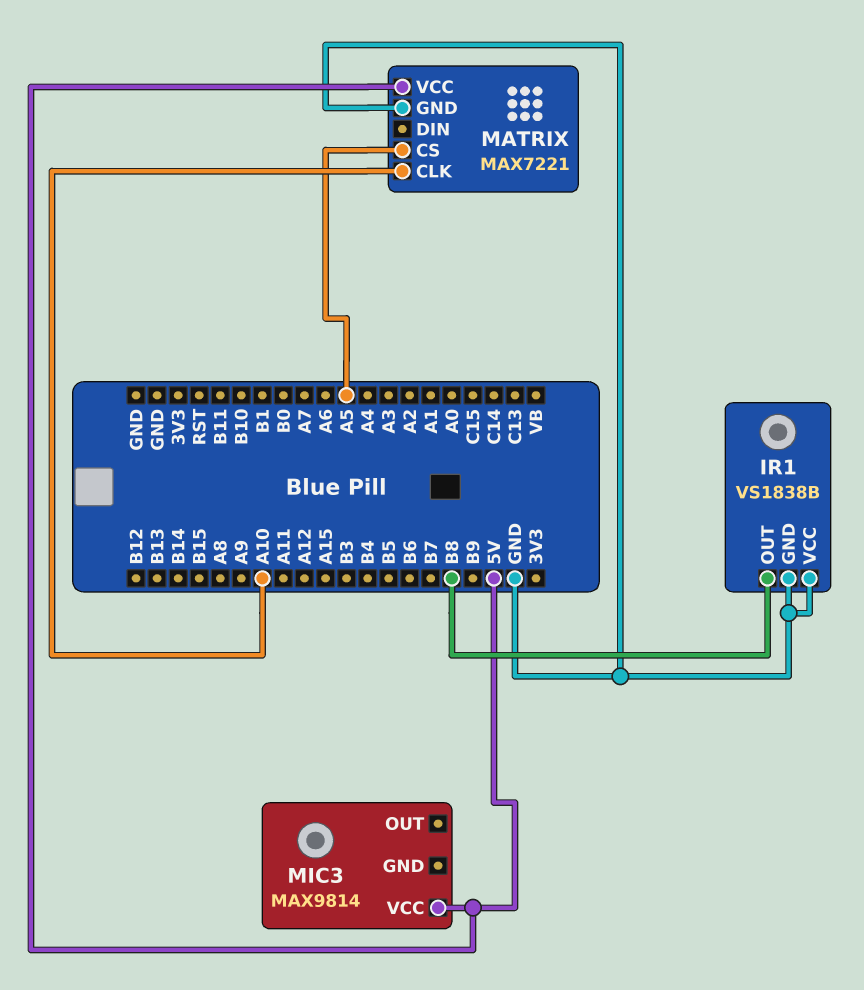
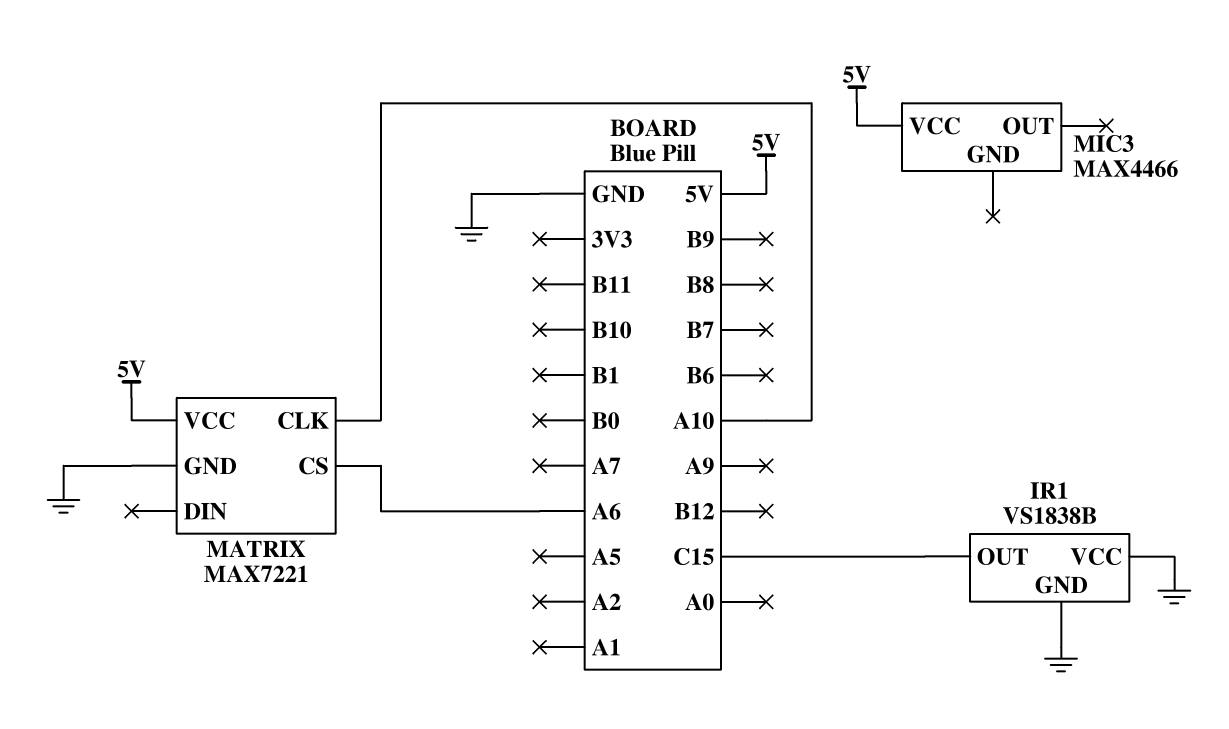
IR1 pin OUT: B8 -> C15
MATRIX pin CS: A5 -> A6
MIC3: MAX9814 -> MAX4466

